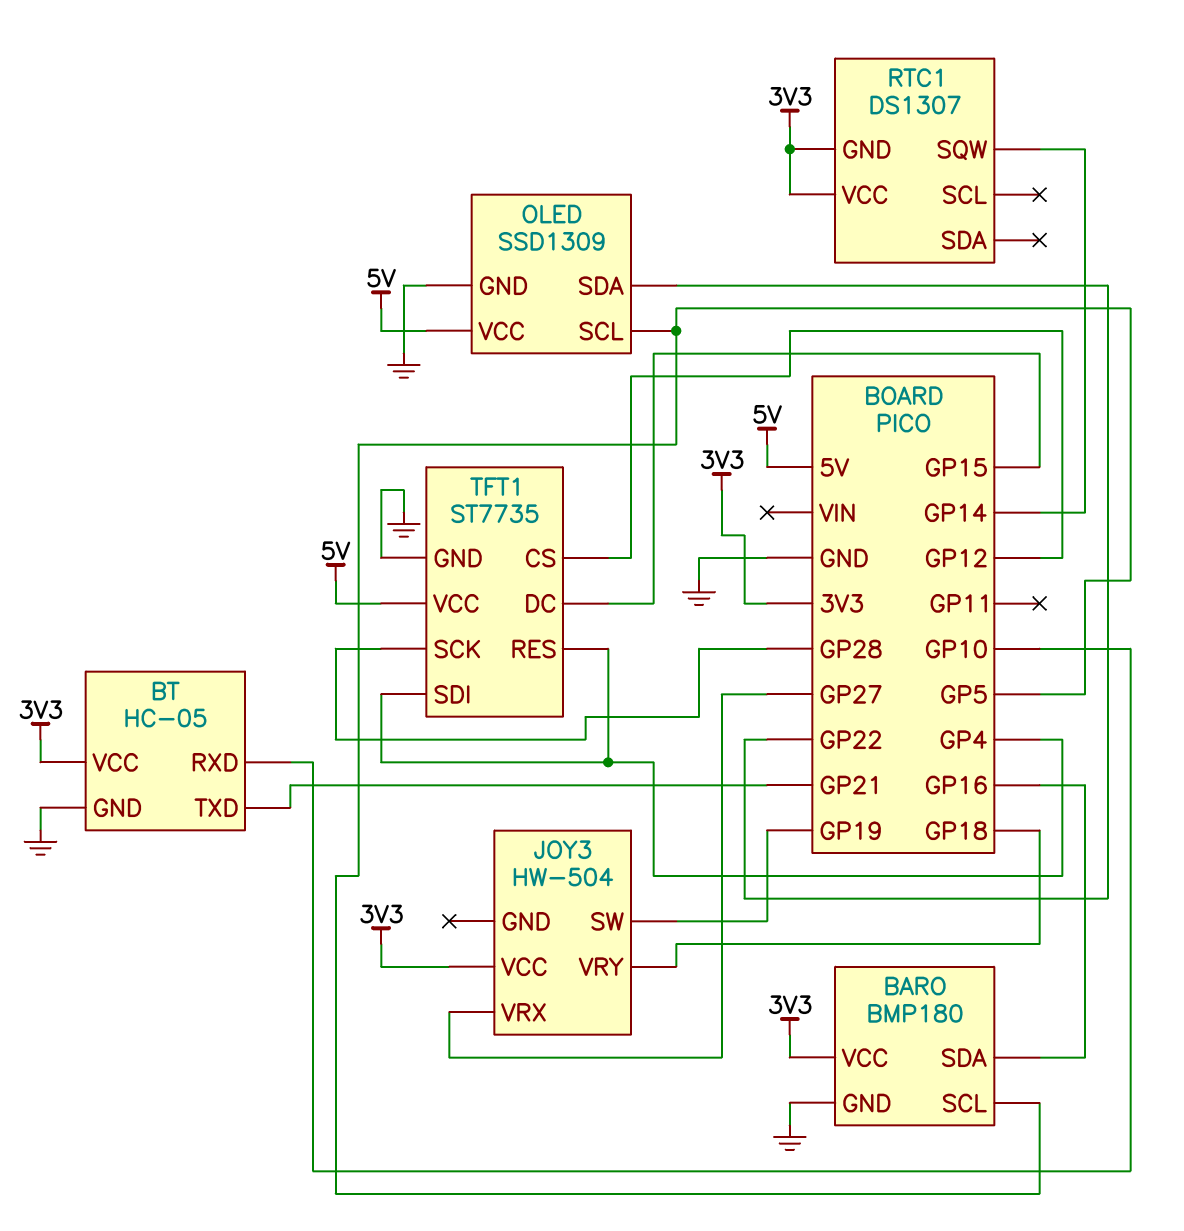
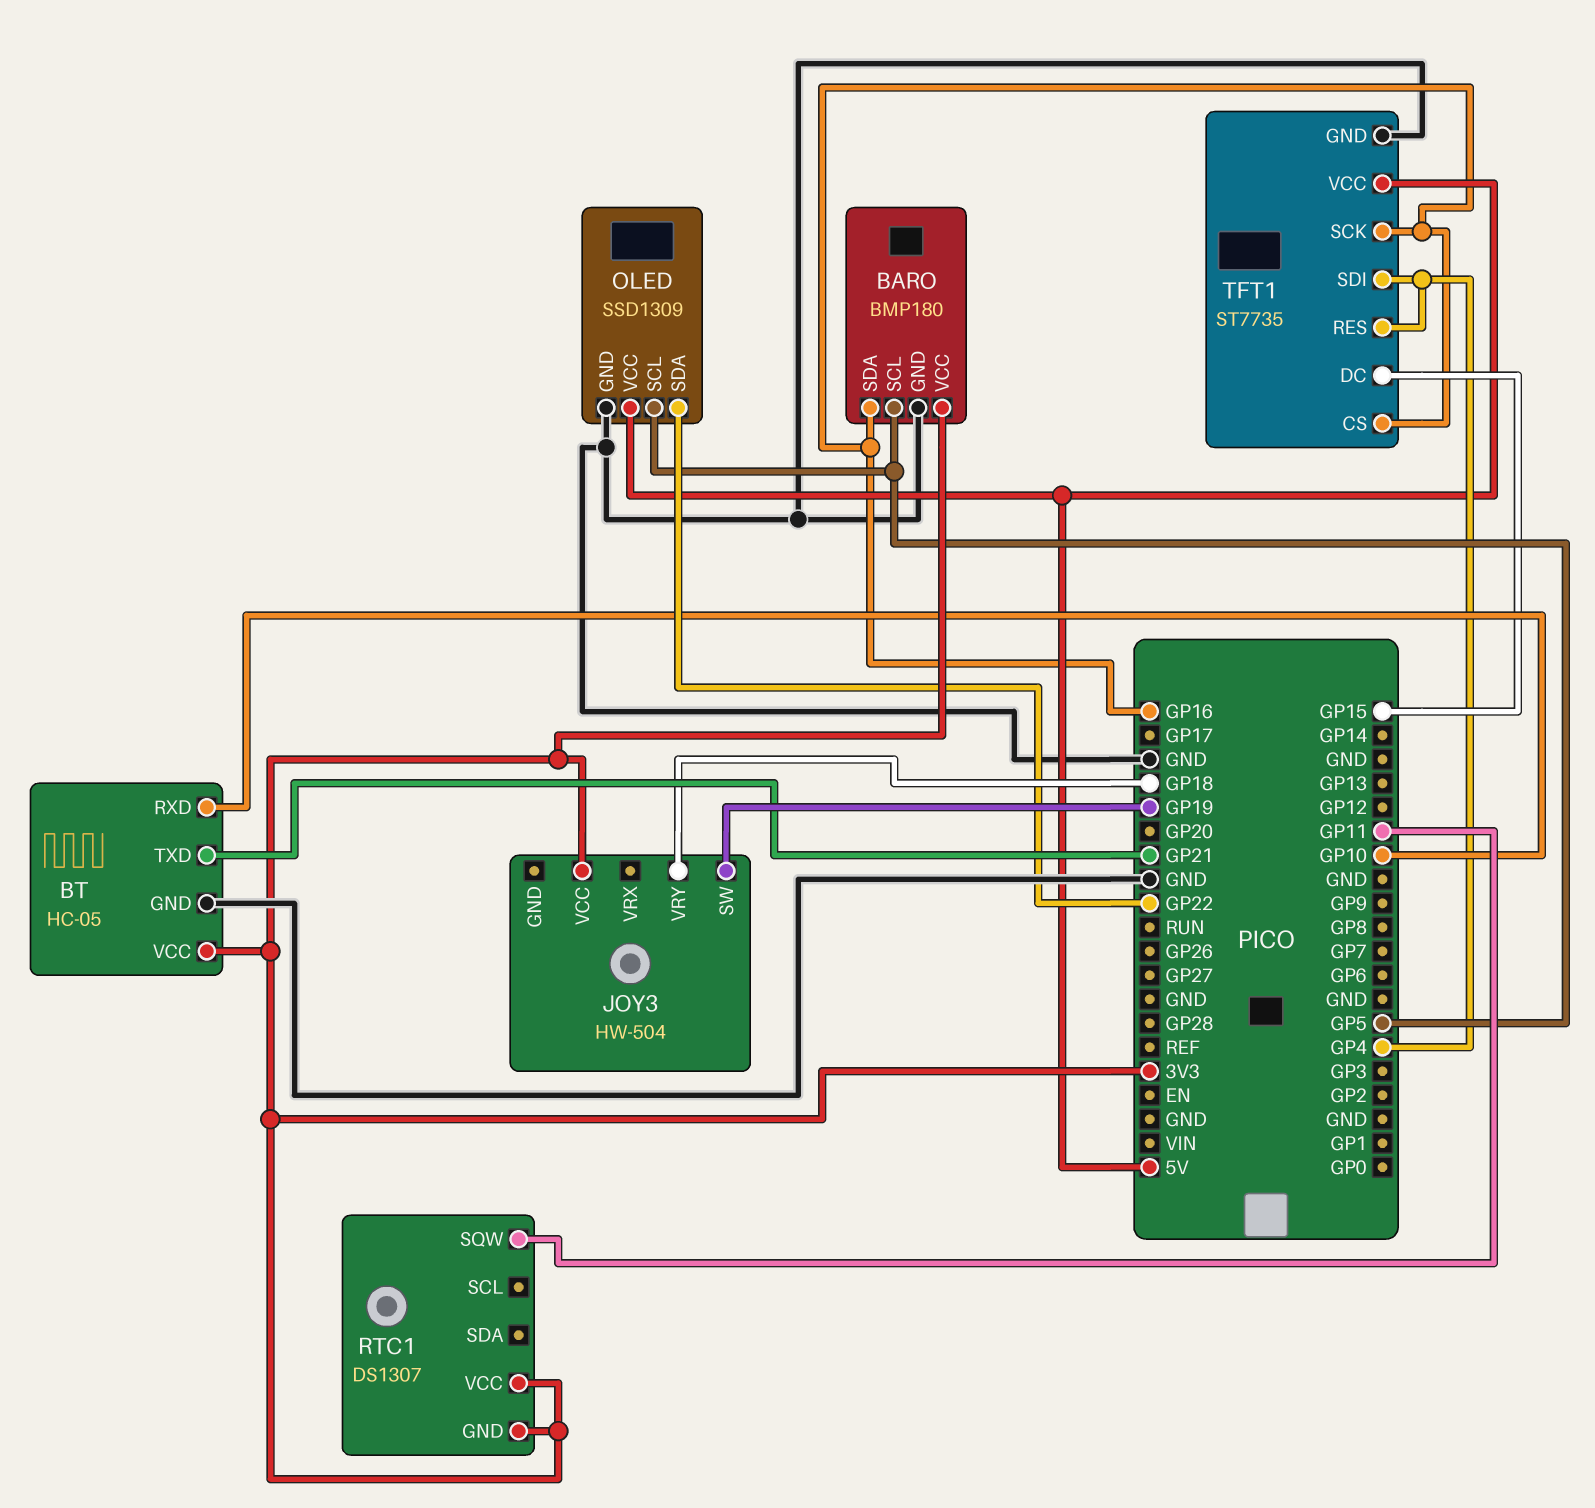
JOY3 pin VRX: GP27 -> none
RTC1 pin SQW: GP14 -> GP11
TFT1 pin CS: GP12 -> GP16
TFT1 pin SCK: GP28 -> GP16

